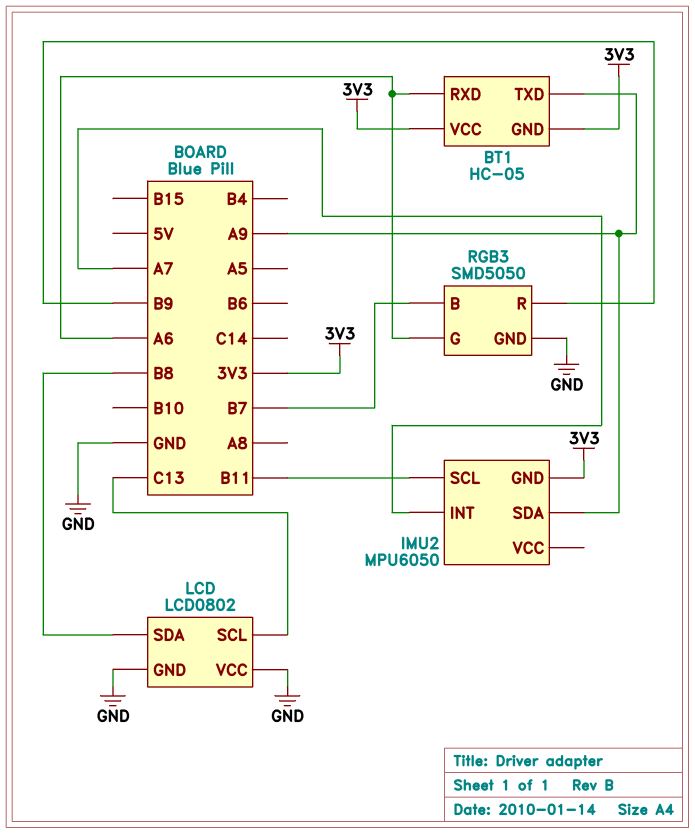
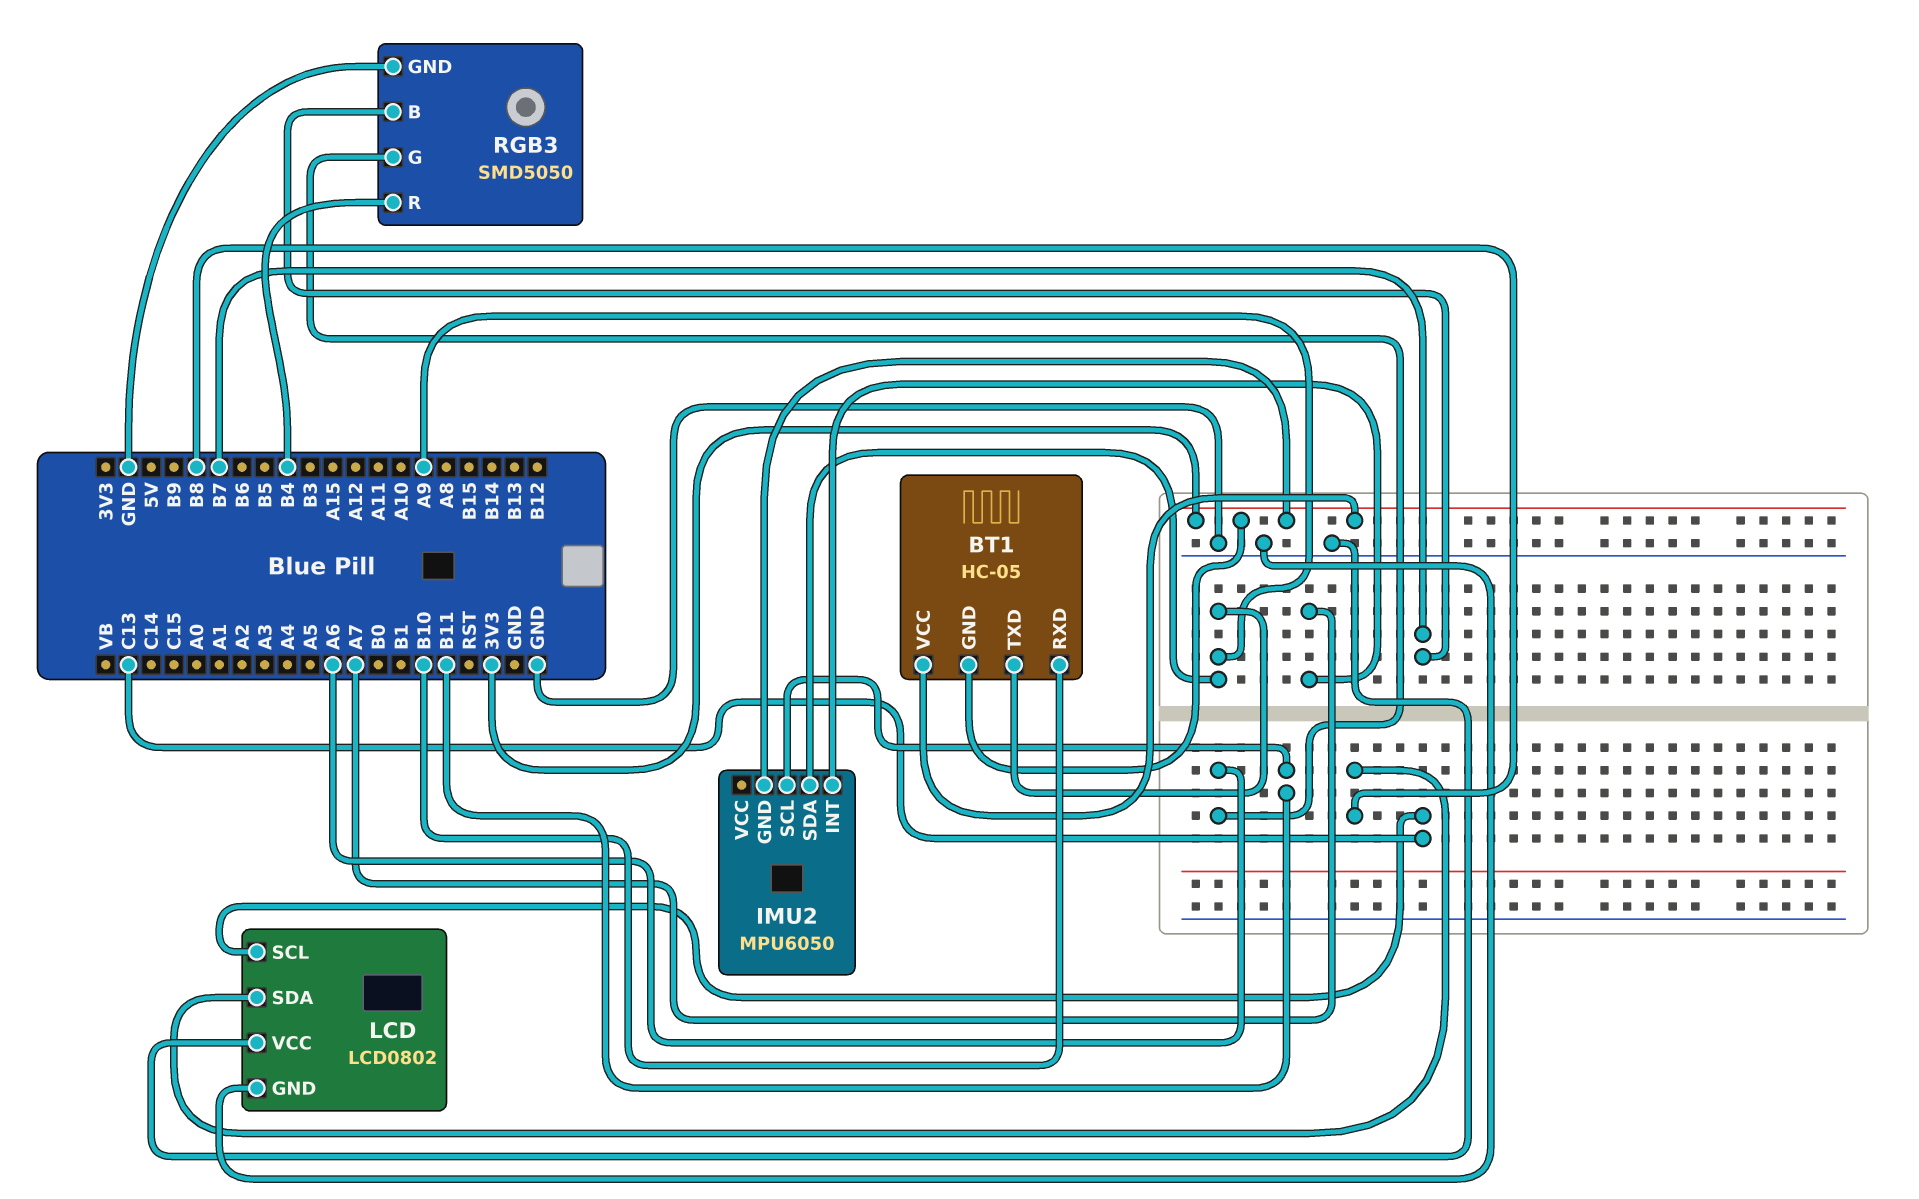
BT1 pin RXD: A6 -> B10
RGB3 pin R: B9 -> B4

